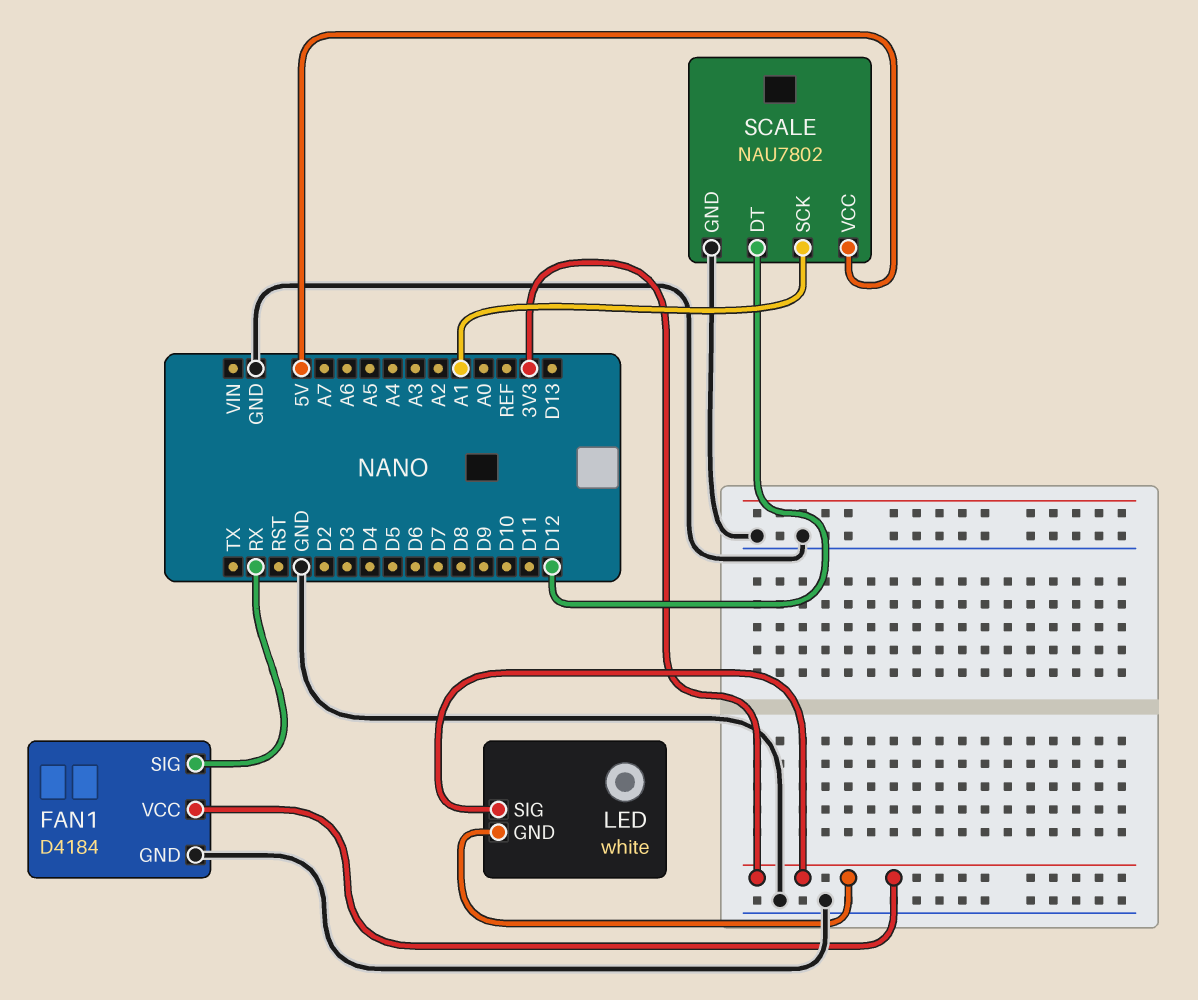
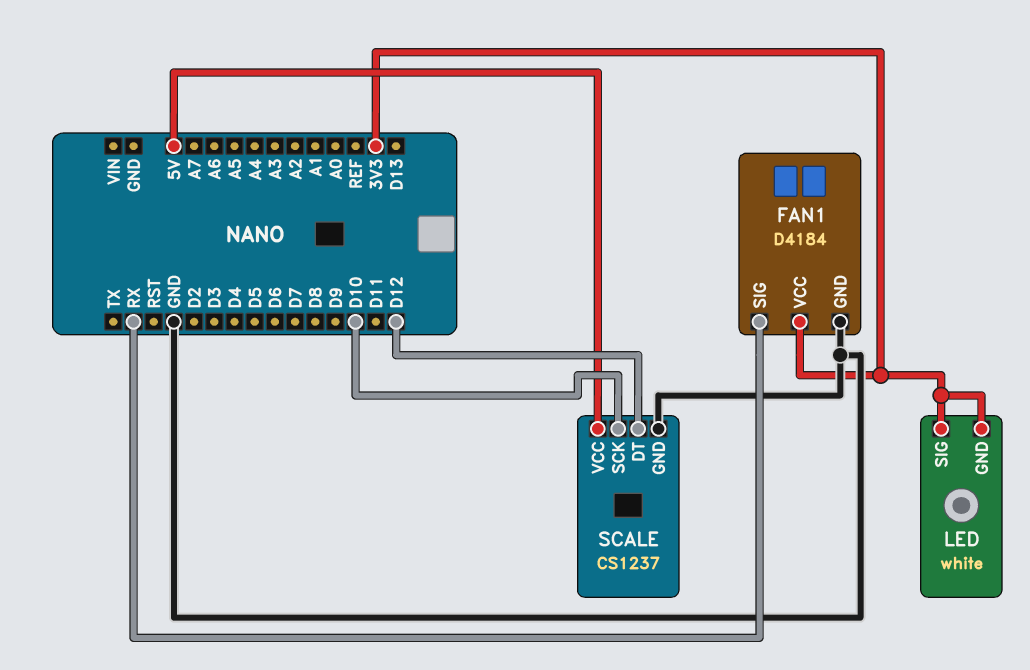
SCALE: NAU7802 -> CS1237
SCALE pin SCK: A1 -> D10

